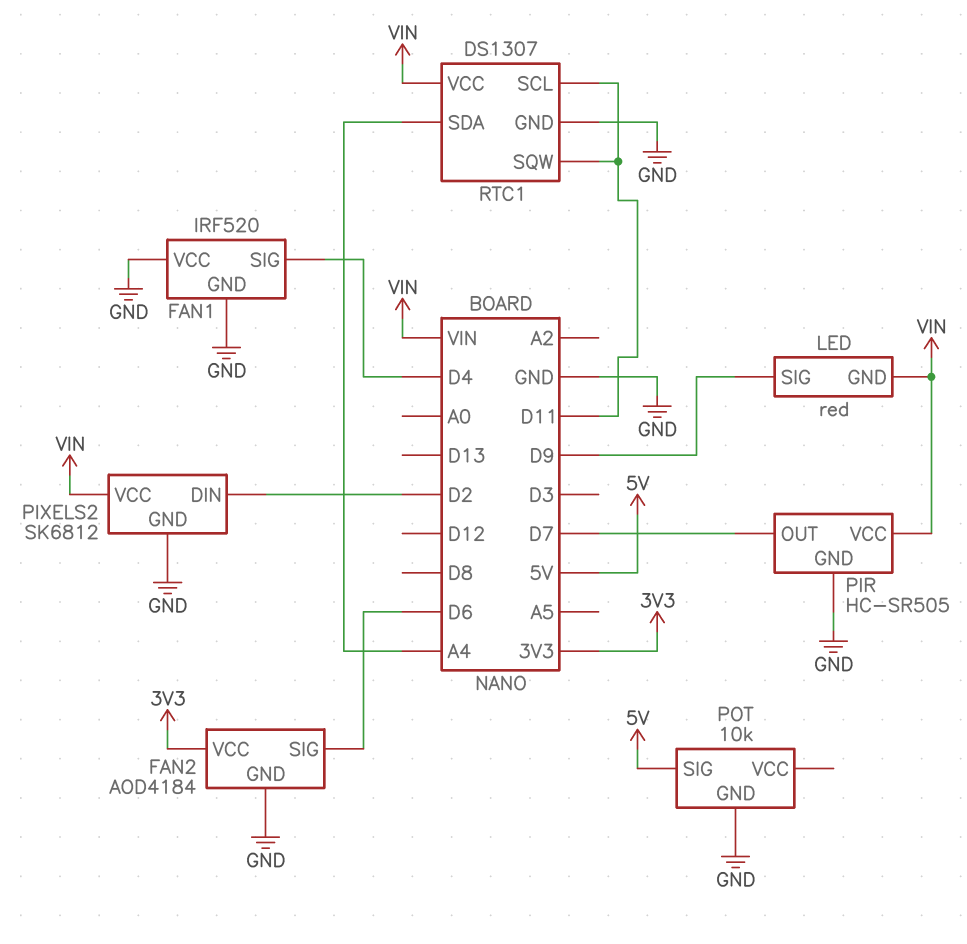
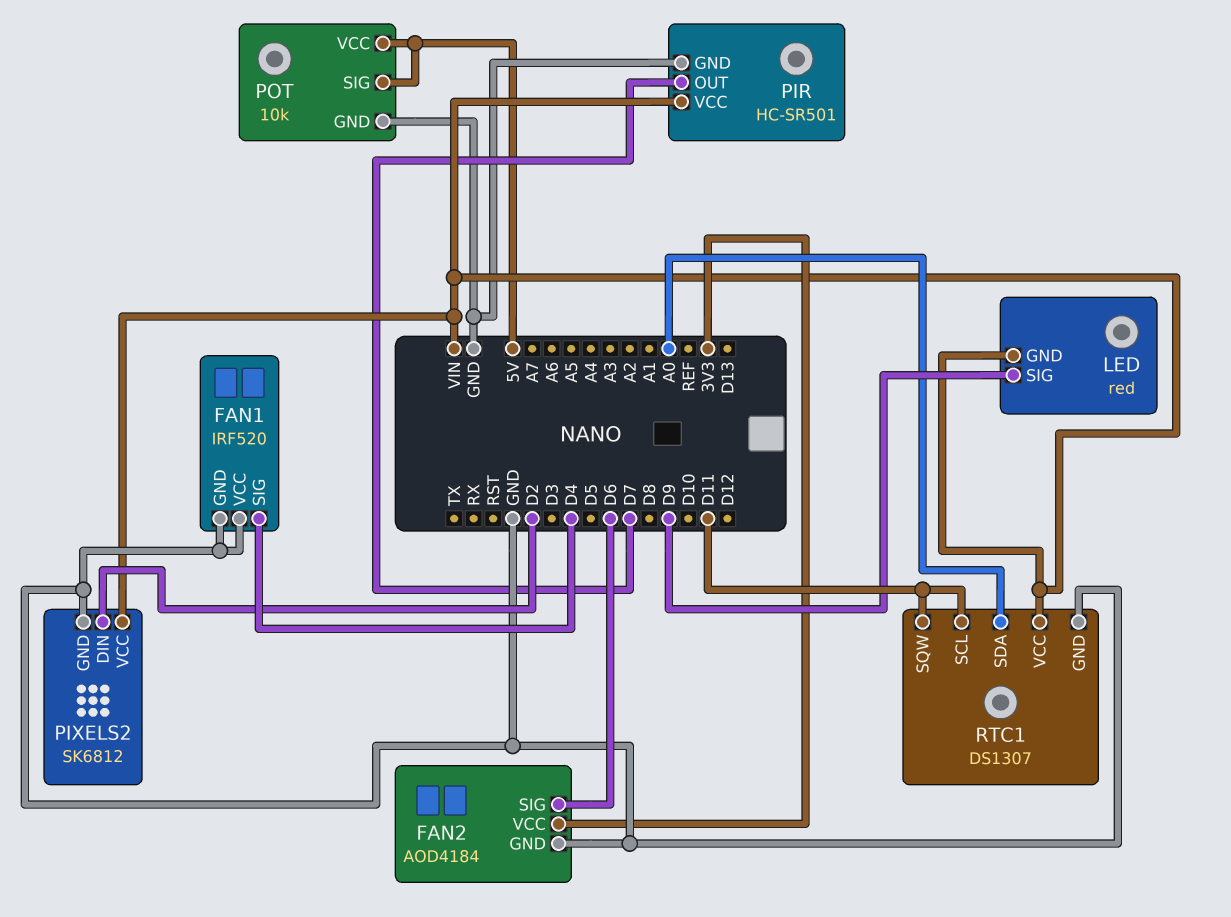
PIR: HC-SR505 -> HC-SR501
POT pin VCC: none -> 5V
RTC1 pin SDA: A4 -> A0

